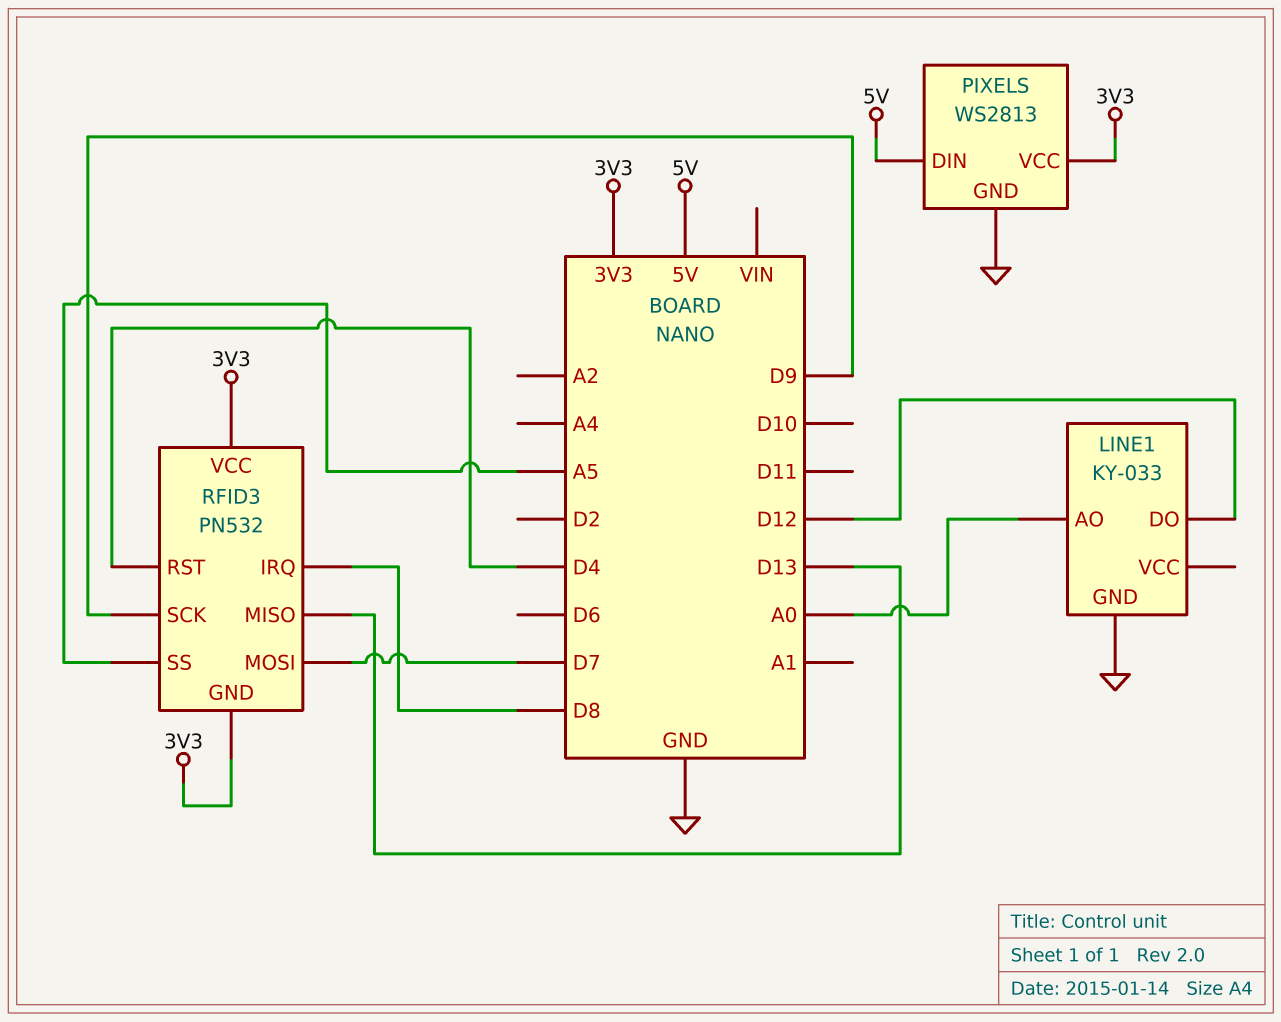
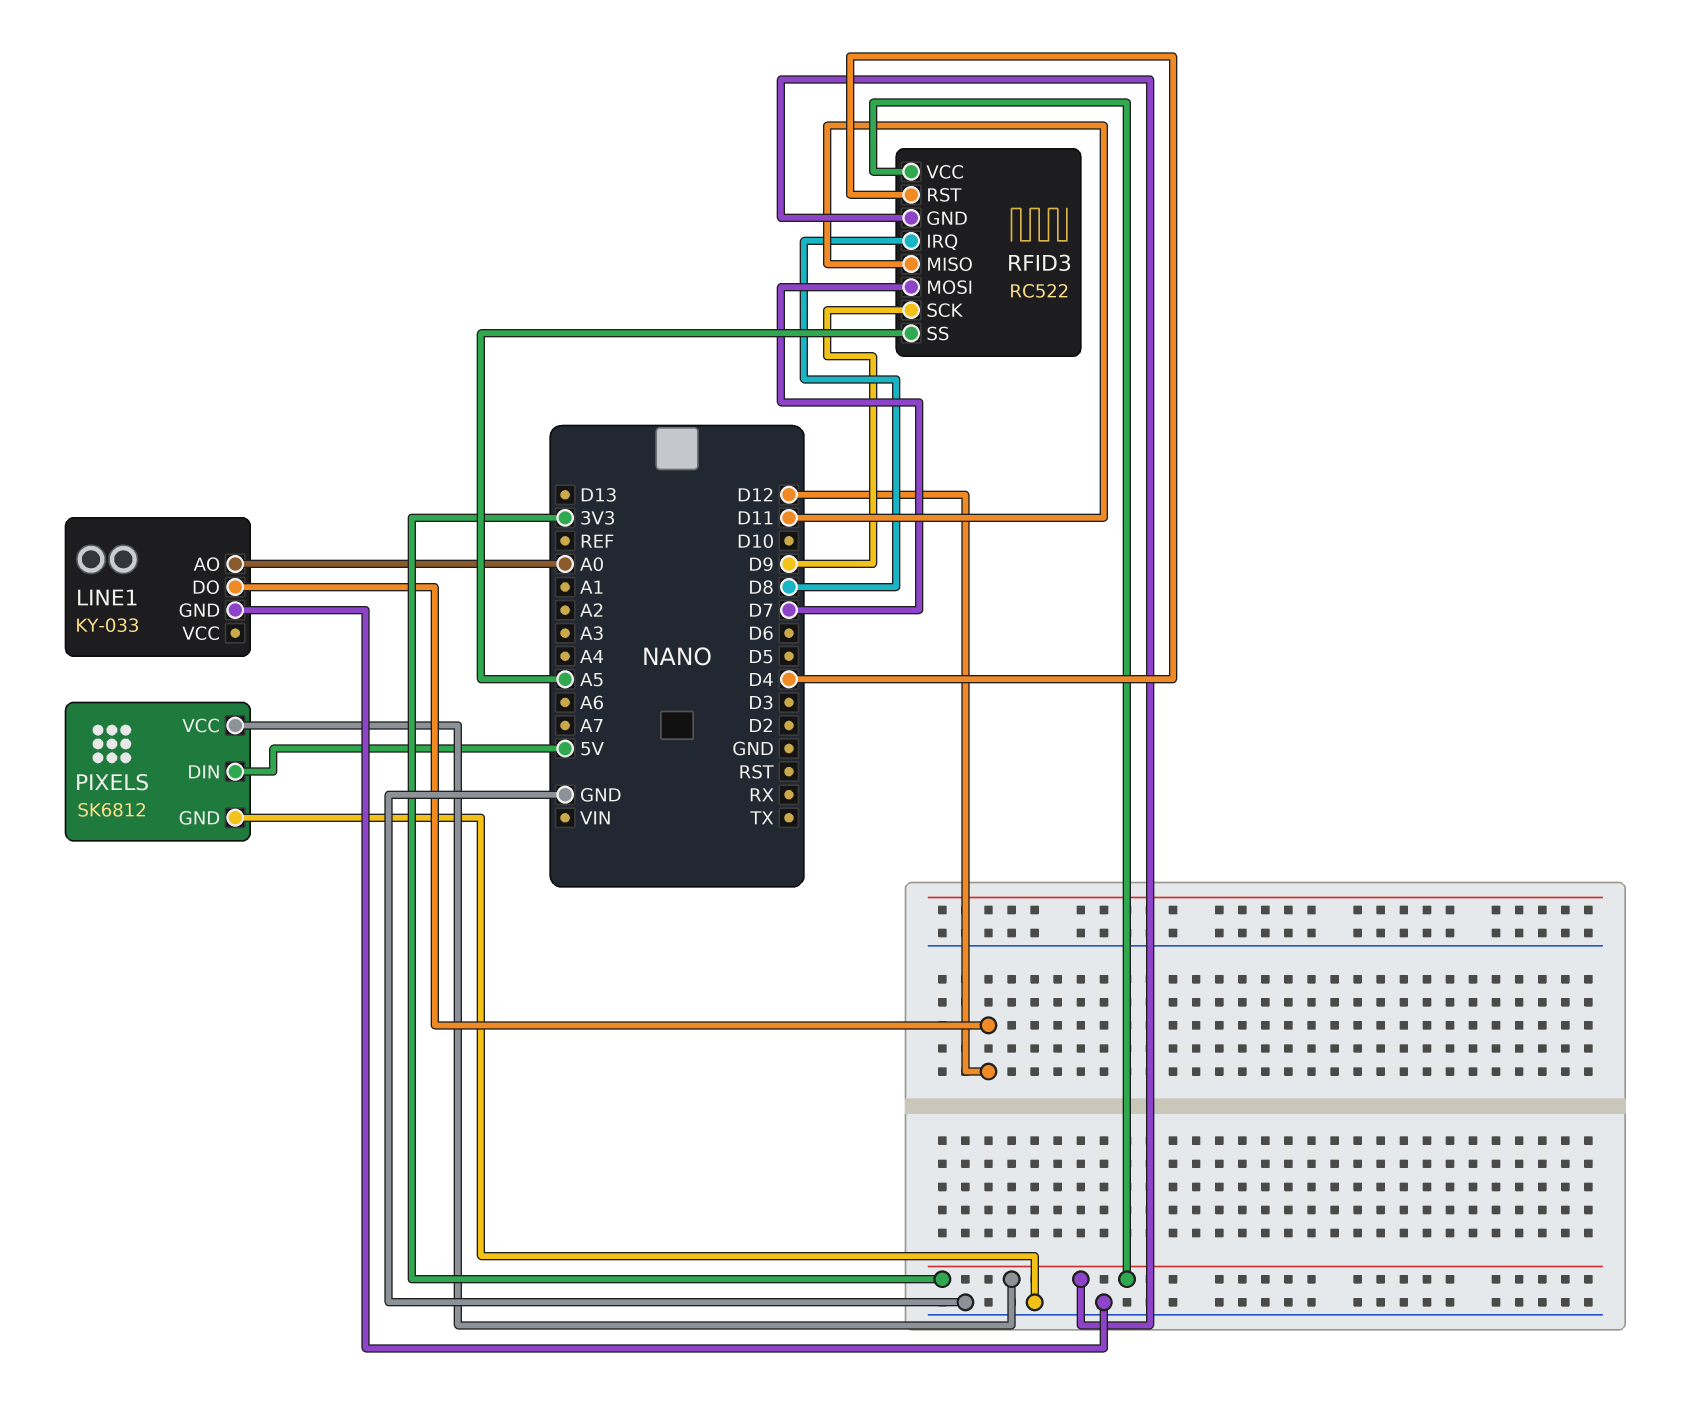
PIXELS: WS2813 -> SK6812
RFID3: PN532 -> RC522
RFID3 pin MISO: D13 -> D11

